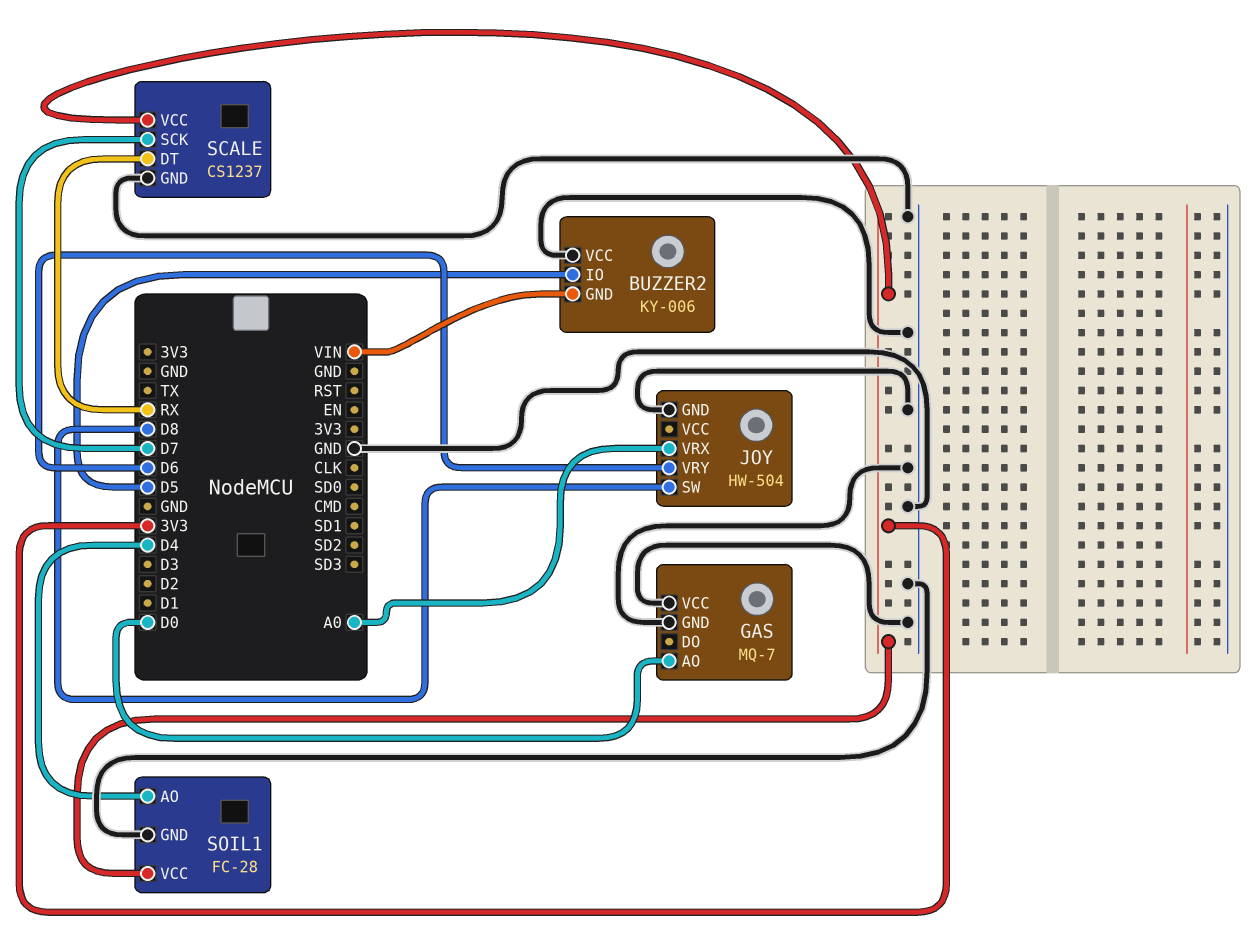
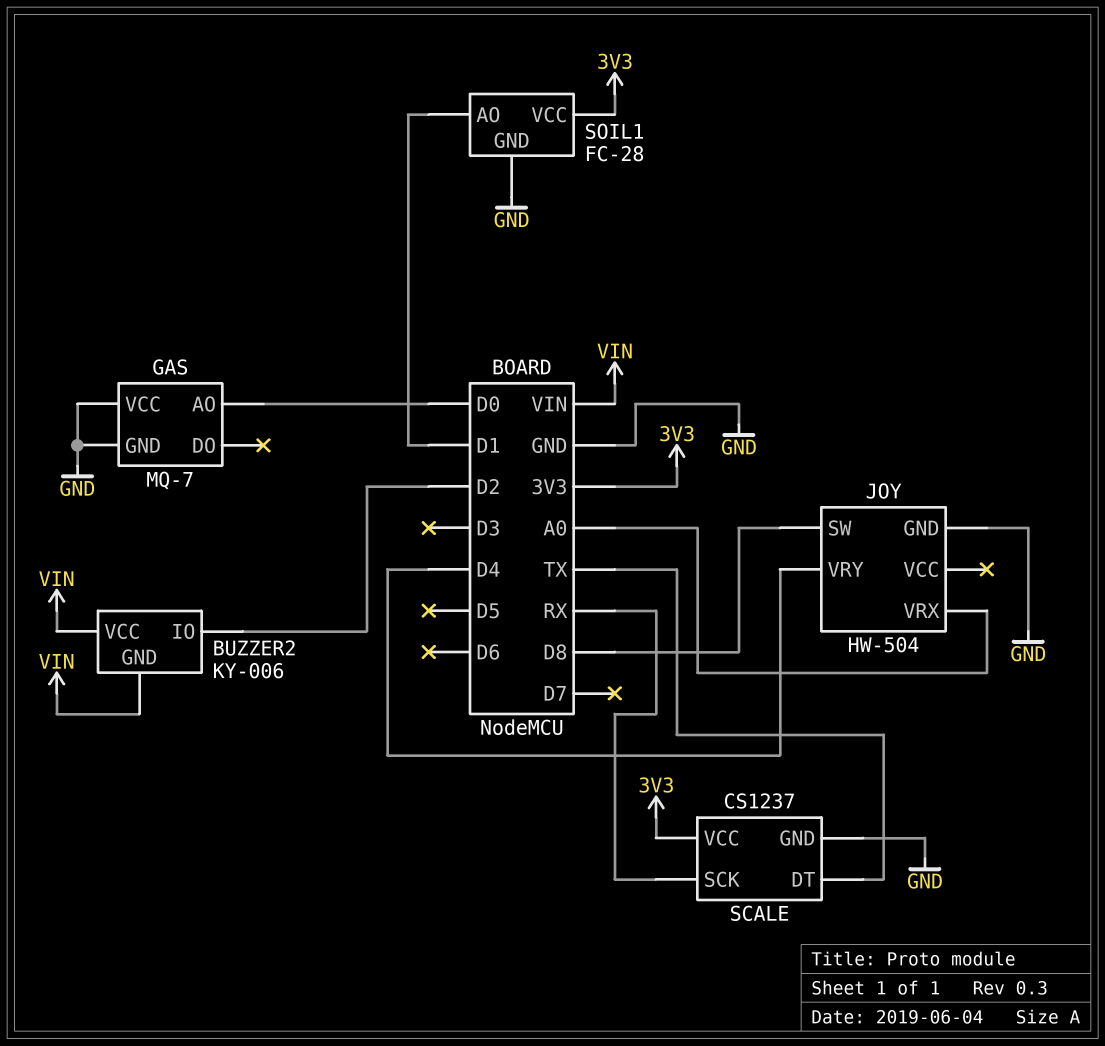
BUZZER2 pin IO: D5 -> D2
BUZZER2 pin VCC: GND -> VIN
JOY pin VRY: D6 -> D4
SCALE pin DT: RX -> TX
SCALE pin SCK: D7 -> RX
SOIL1 pin AO: D4 -> D1

